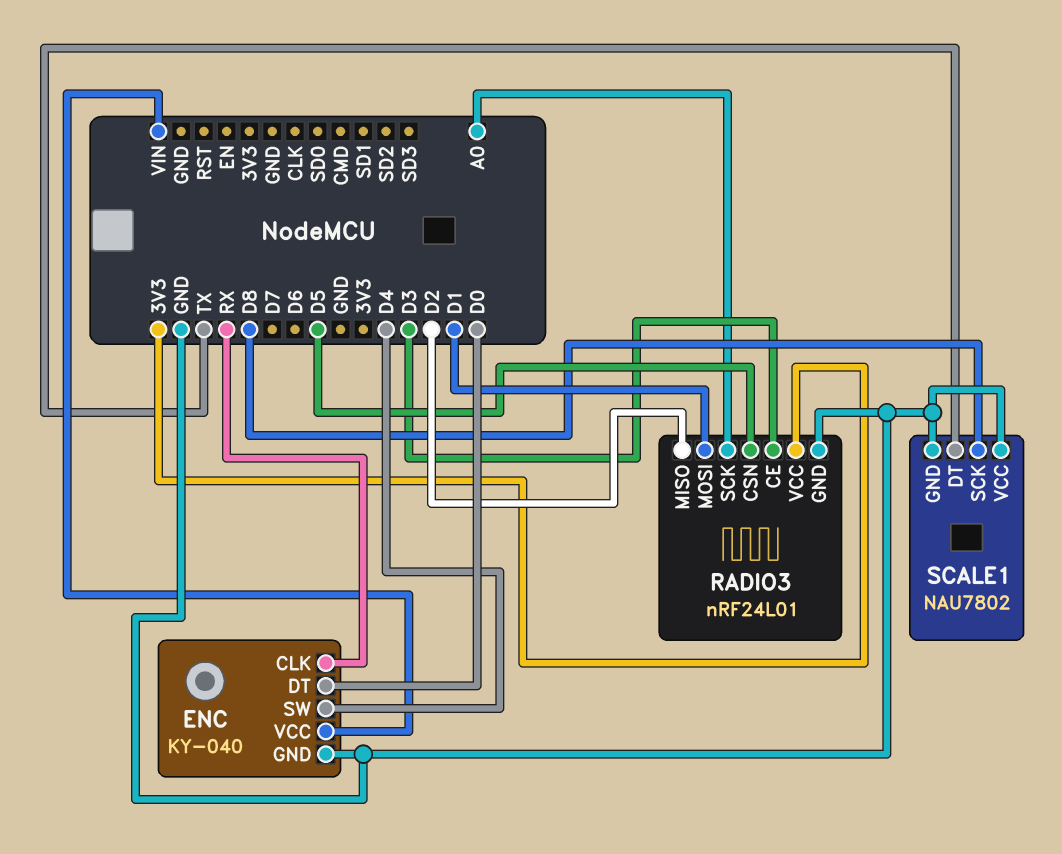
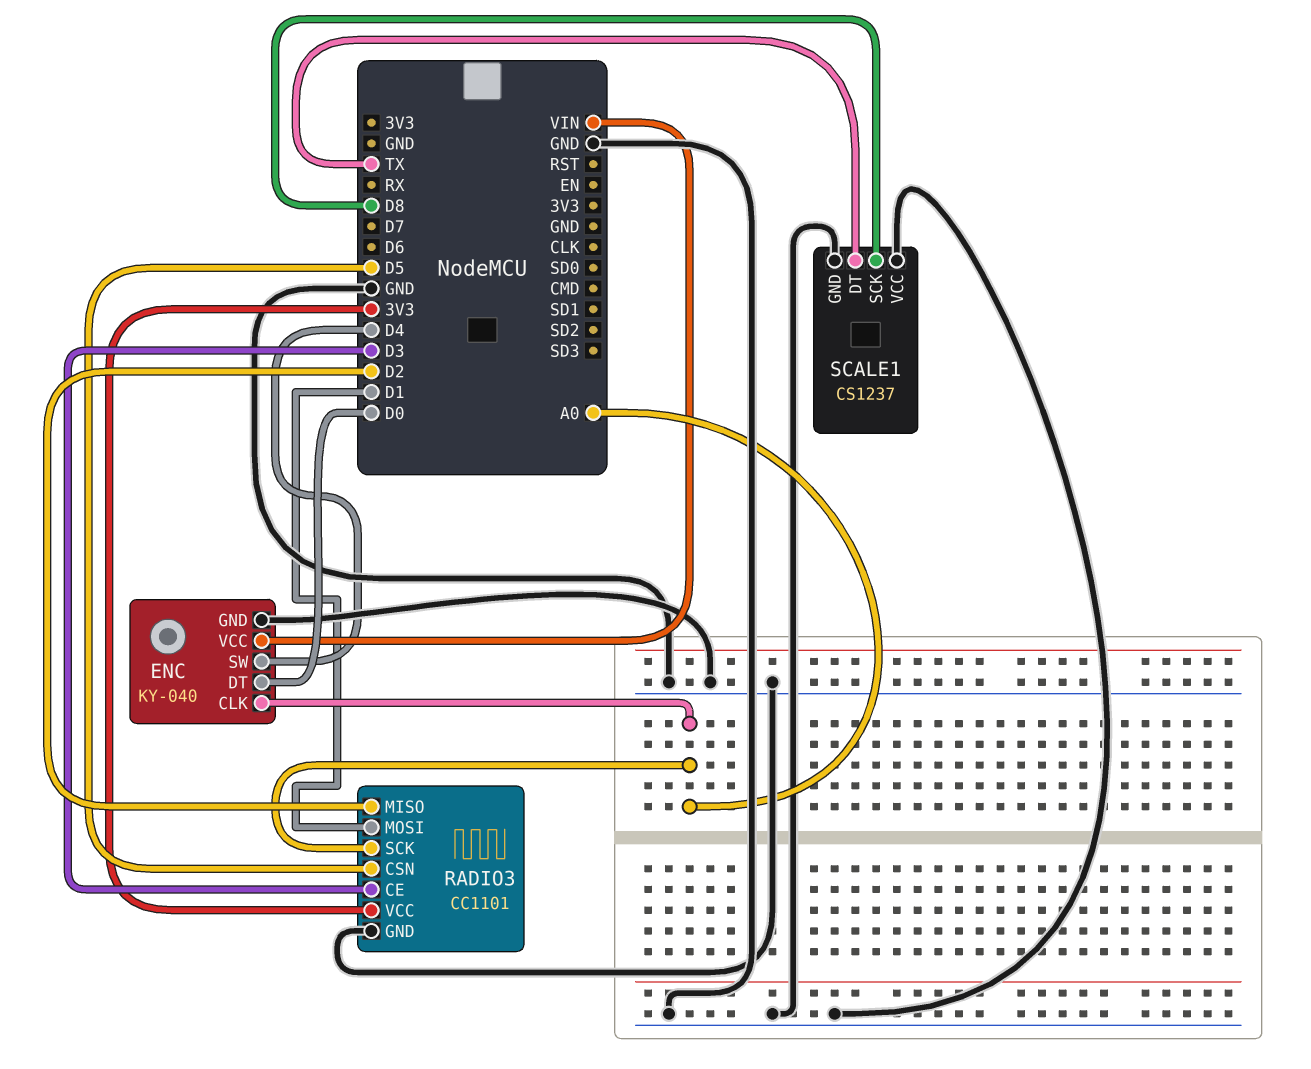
ENC pin CLK: RX -> A0
RADIO3: nRF24L01 -> CC1101
SCALE1: NAU7802 -> CS1237

